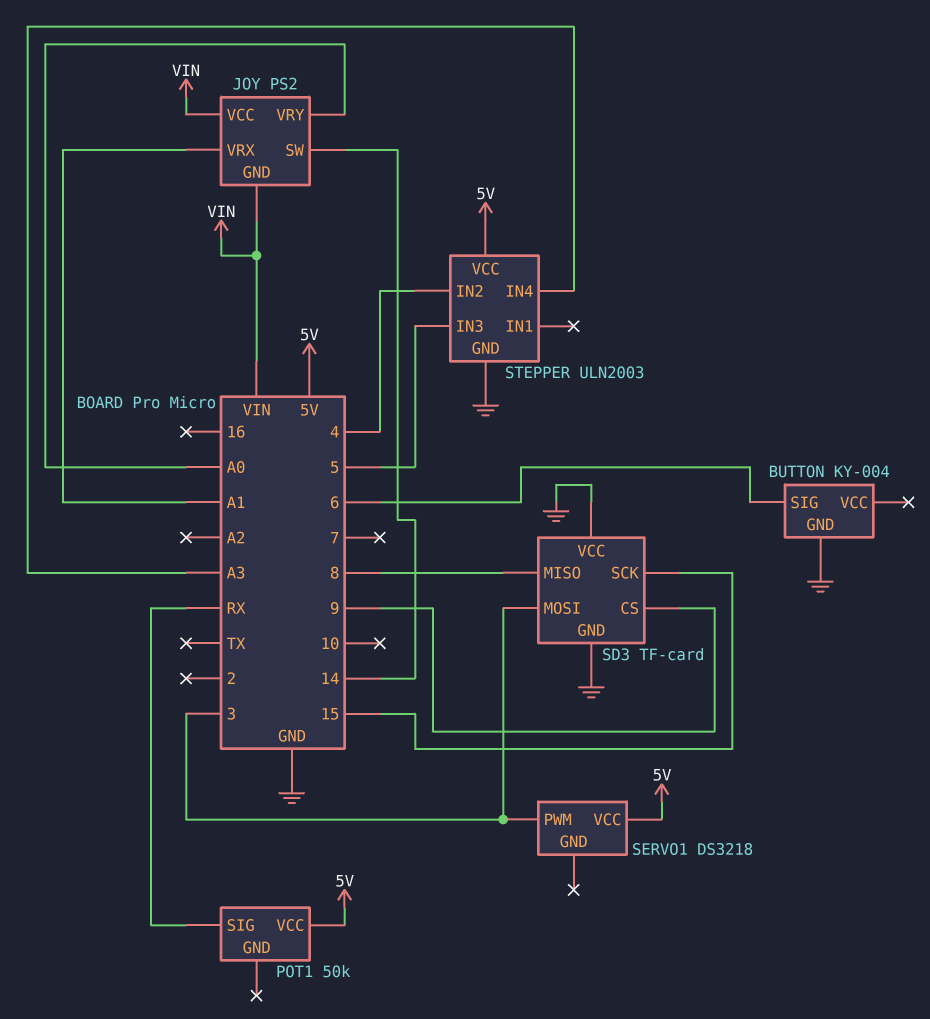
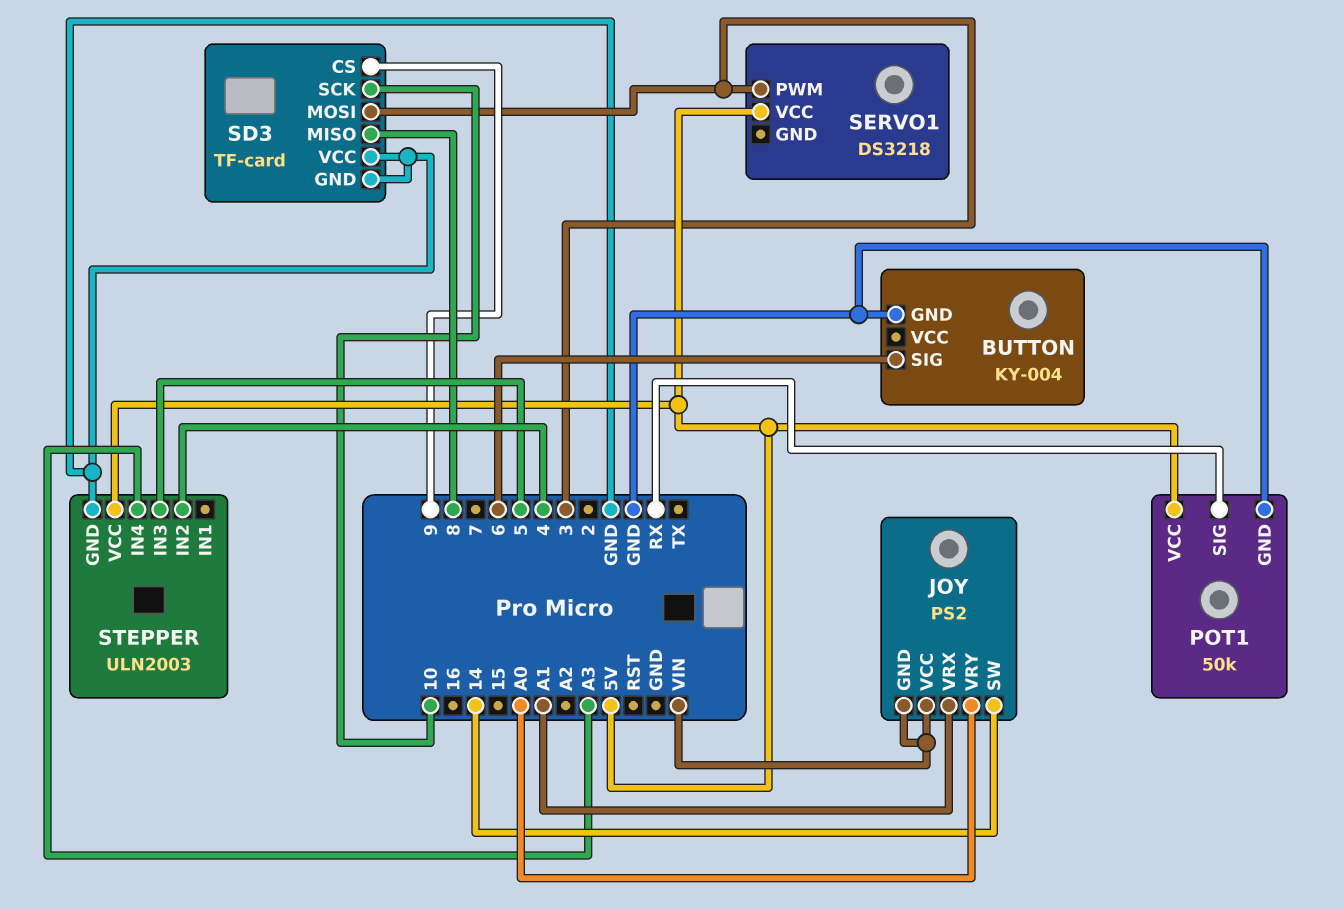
POT1 pin GND: none -> GND
SD3 pin SCK: 15 -> 10

